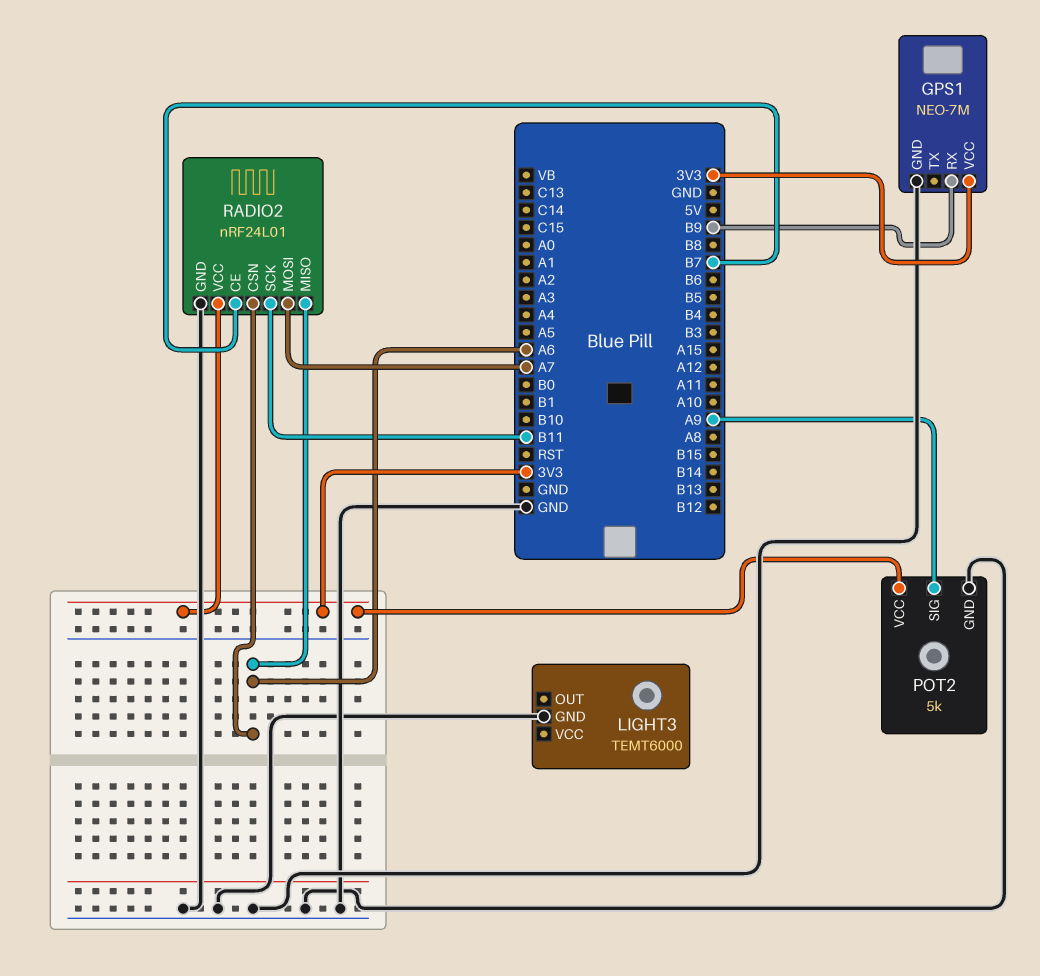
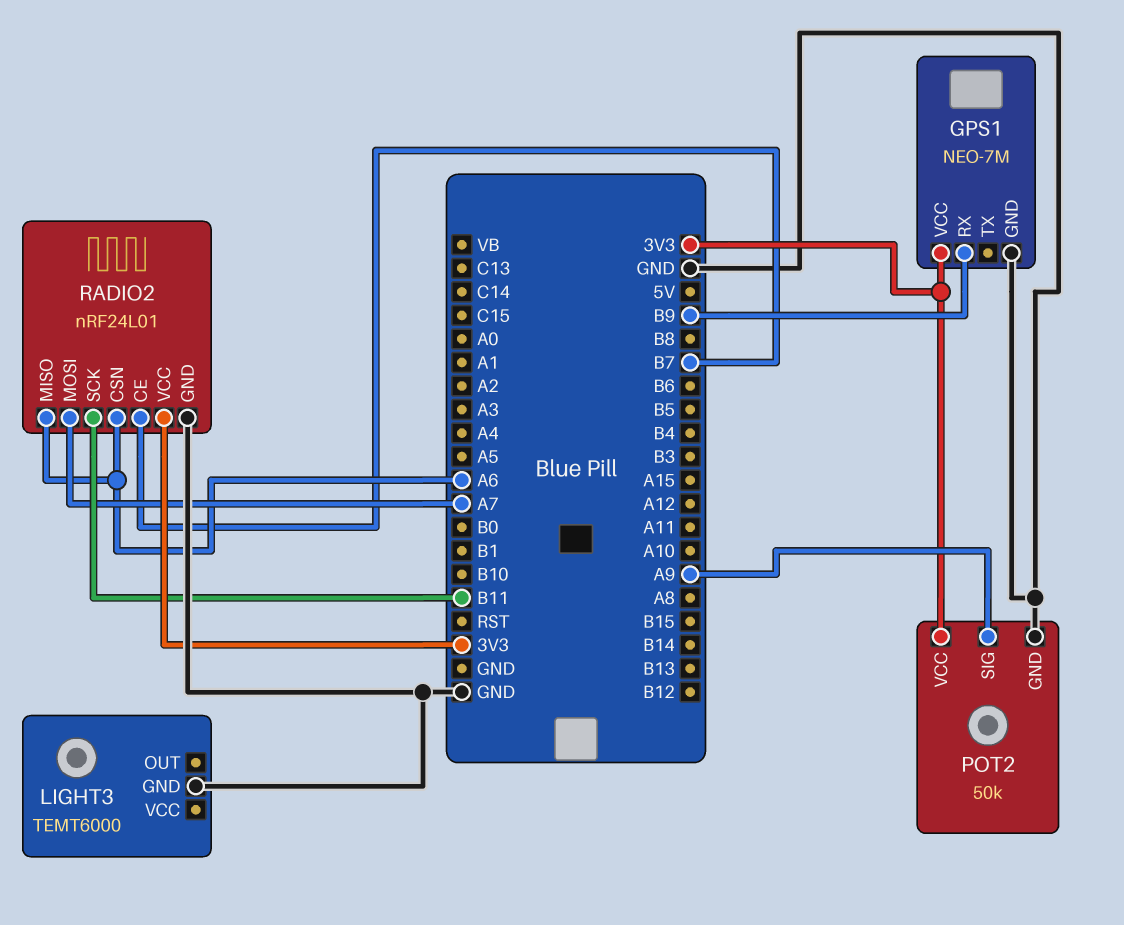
POT2: 5k -> 50k

